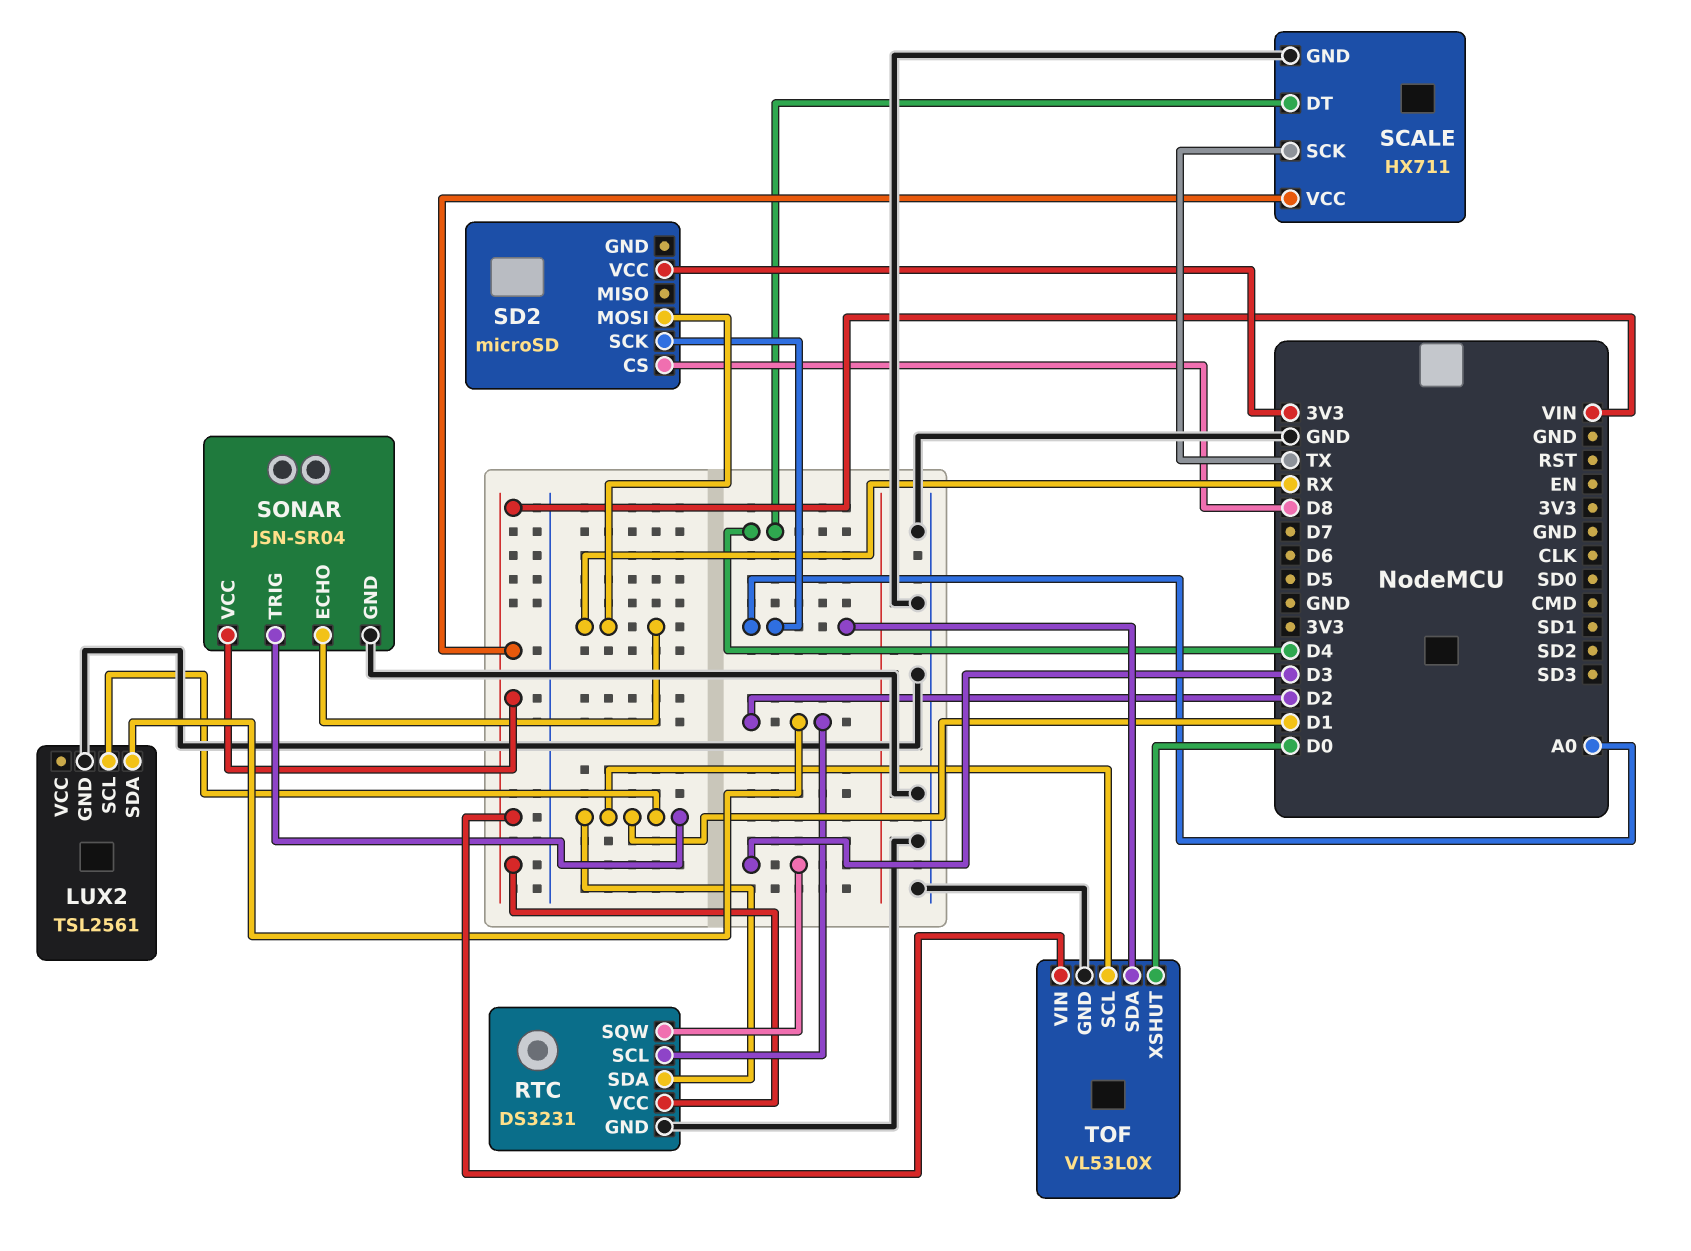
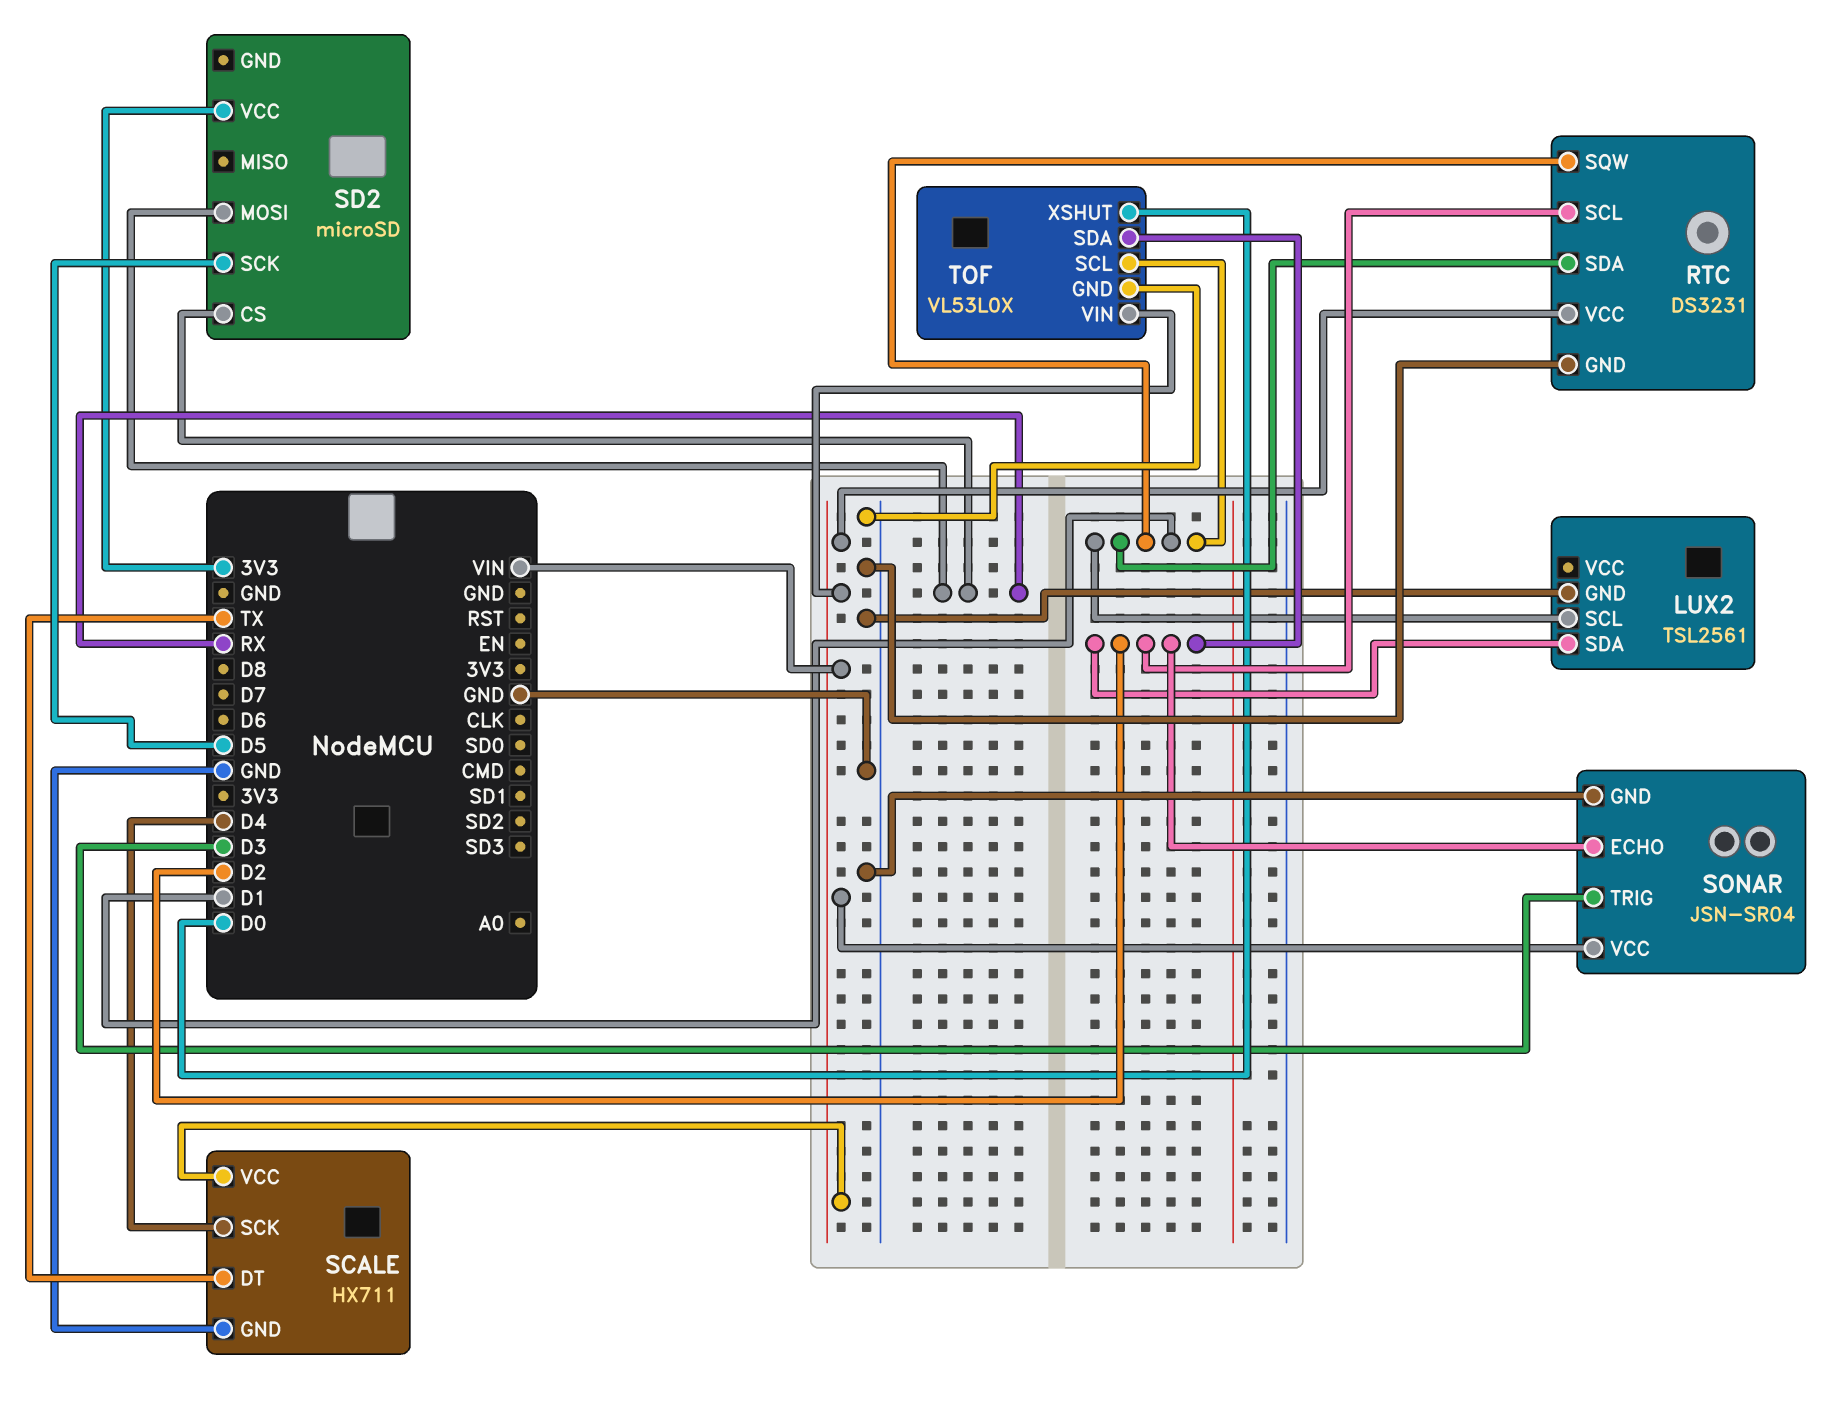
RTC pin SQW: D3 -> D1
SCALE pin DT: D4 -> TX
SCALE pin SCK: TX -> D4
SD2 pin CS: D8 -> RX
SD2 pin SCK: A0 -> D5
SONAR pin ECHO: RX -> D2
SONAR pin TRIG: D1 -> D3
TOF pin SDA: A0 -> D2

